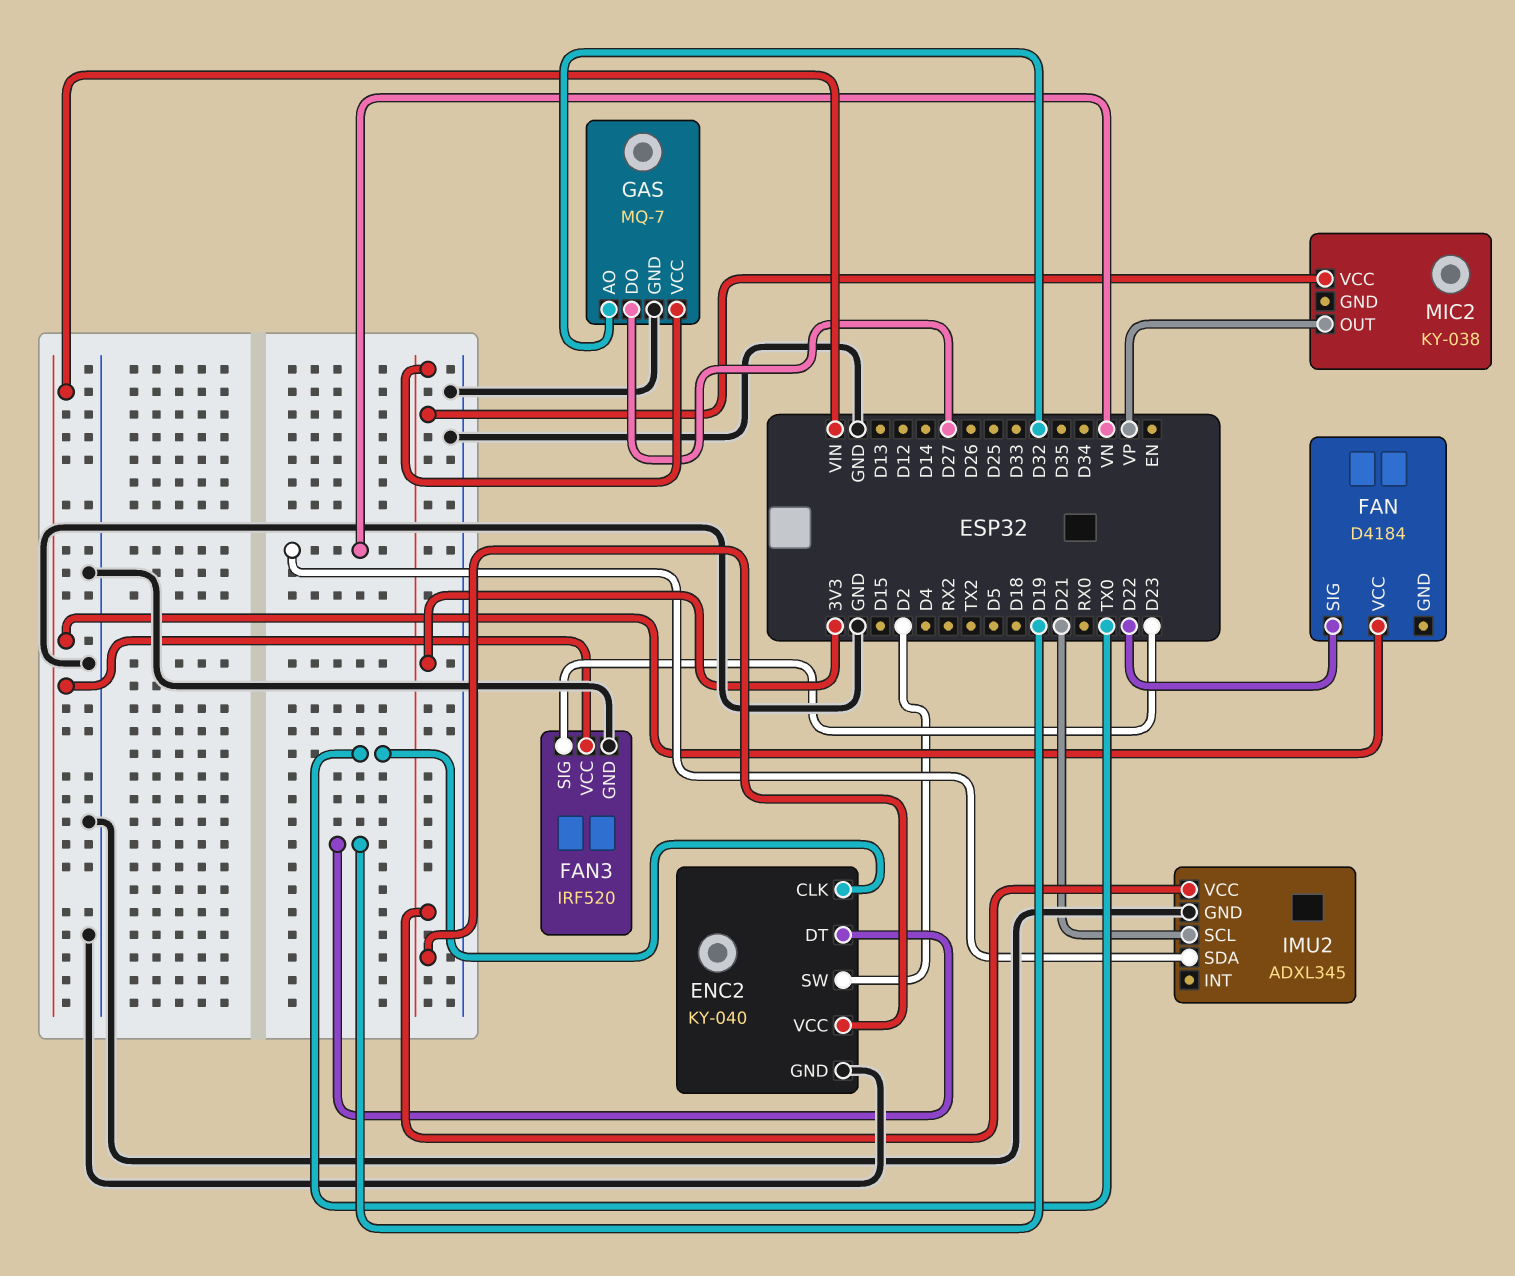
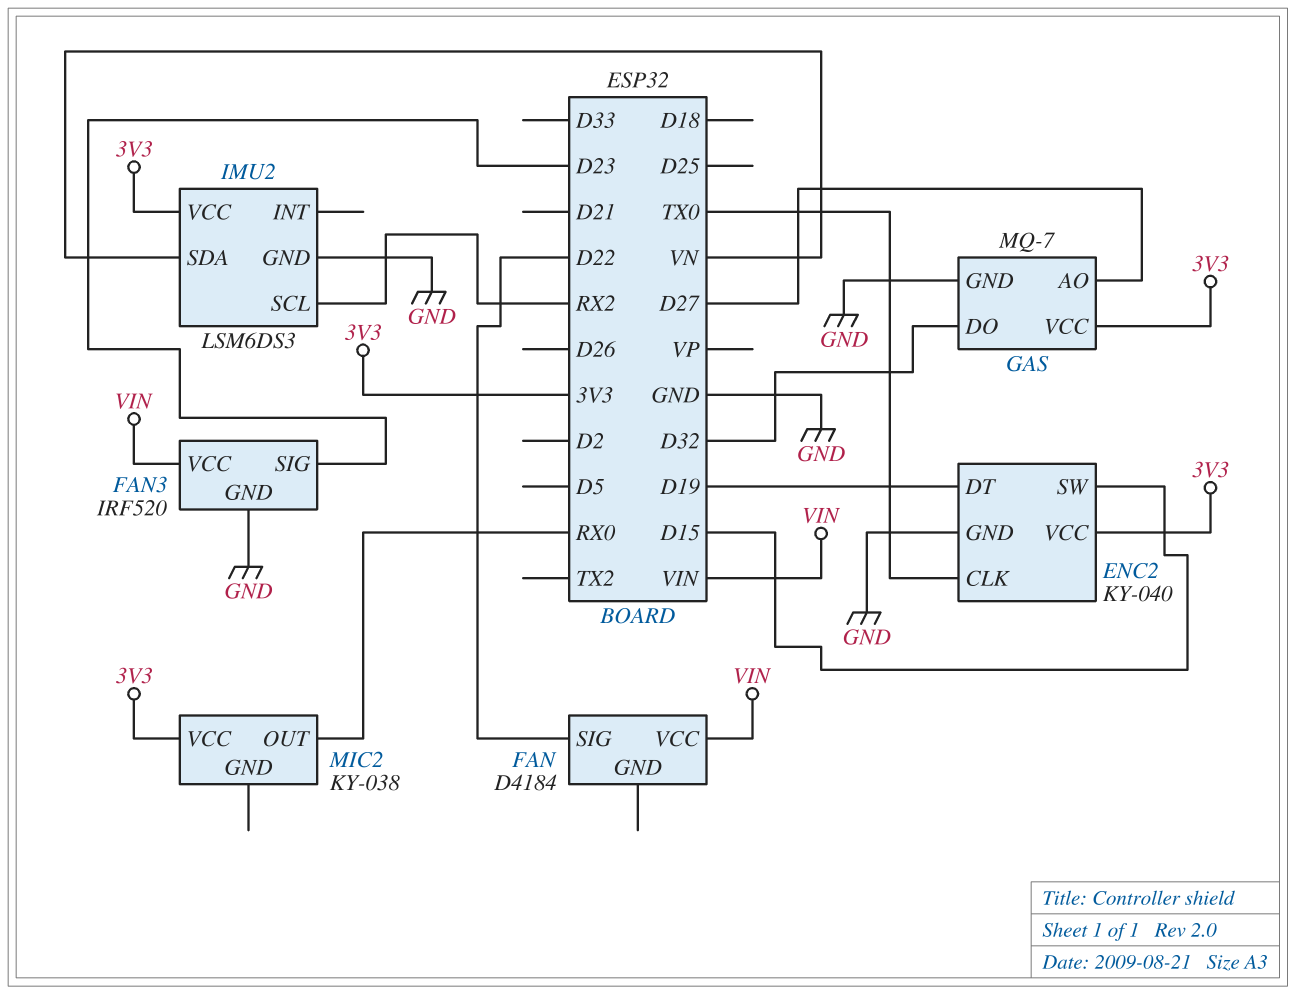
ENC2 pin SW: D2 -> D15
GAS pin AO: D32 -> D27
GAS pin DO: D27 -> D32
IMU2: ADXL345 -> LSM6DS3
IMU2 pin SCL: D21 -> RX2
MIC2 pin OUT: VP -> RX0

